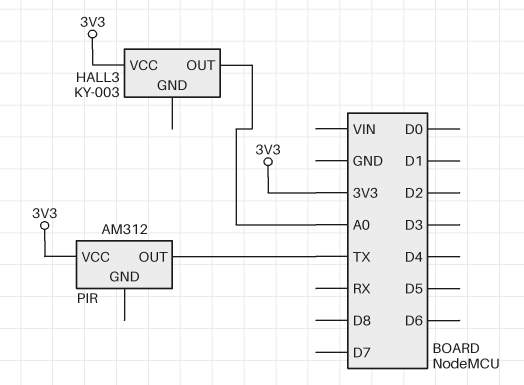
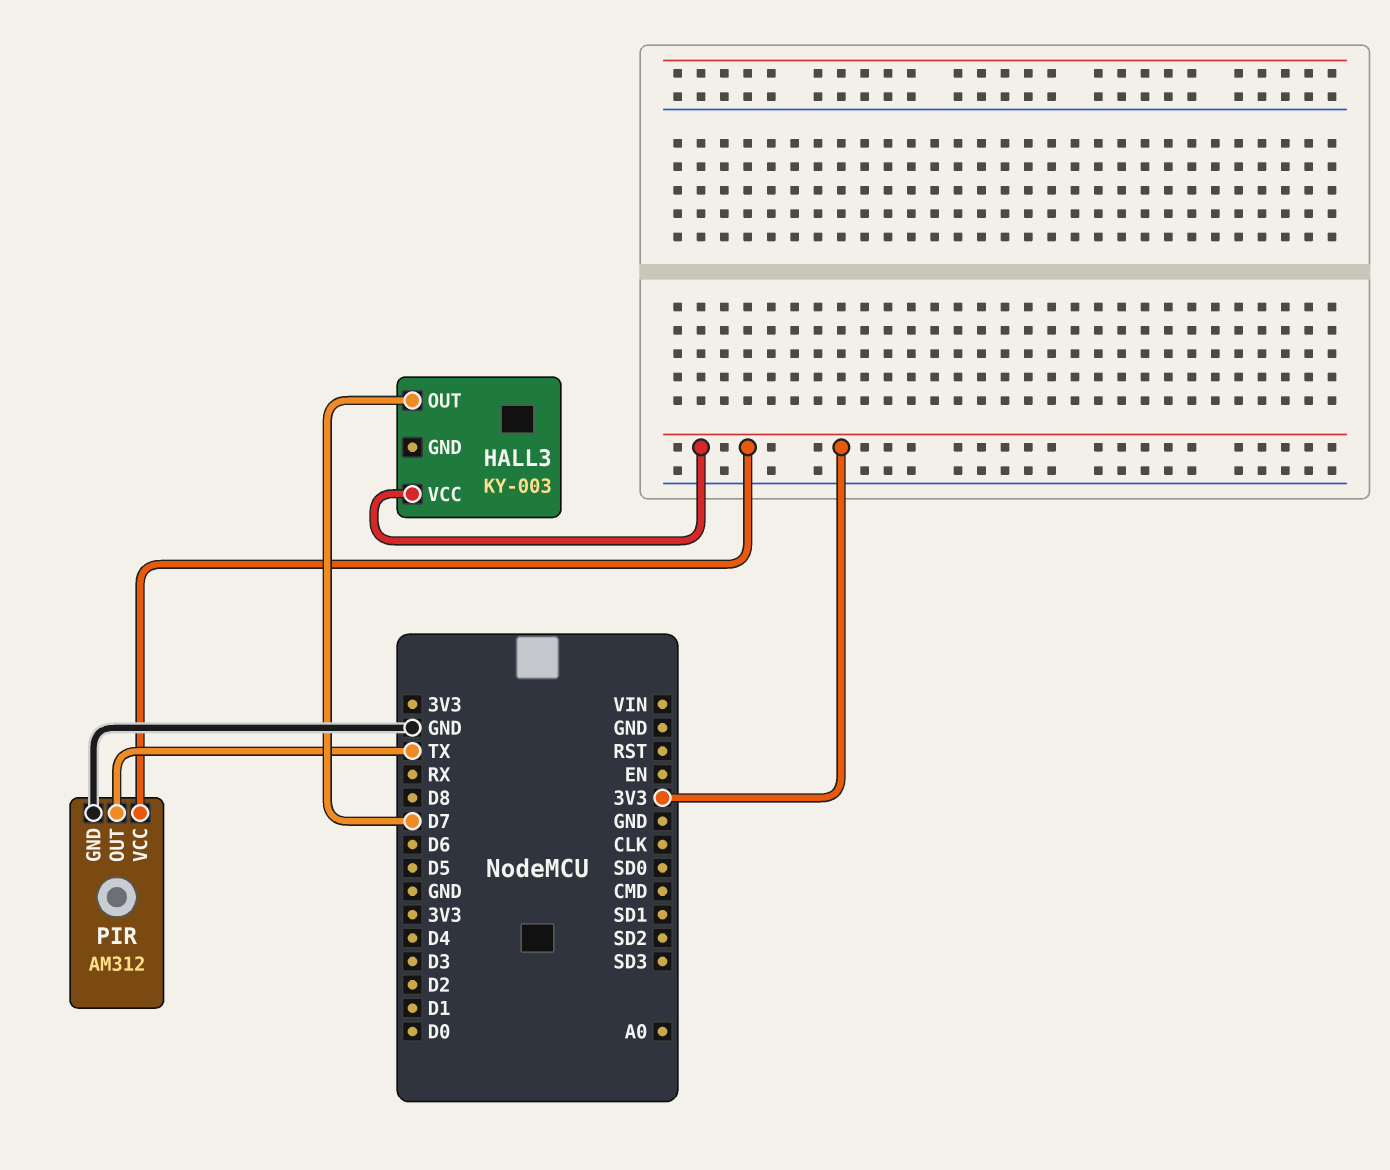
HALL3 pin OUT: A0 -> D7
PIR pin GND: none -> GND

